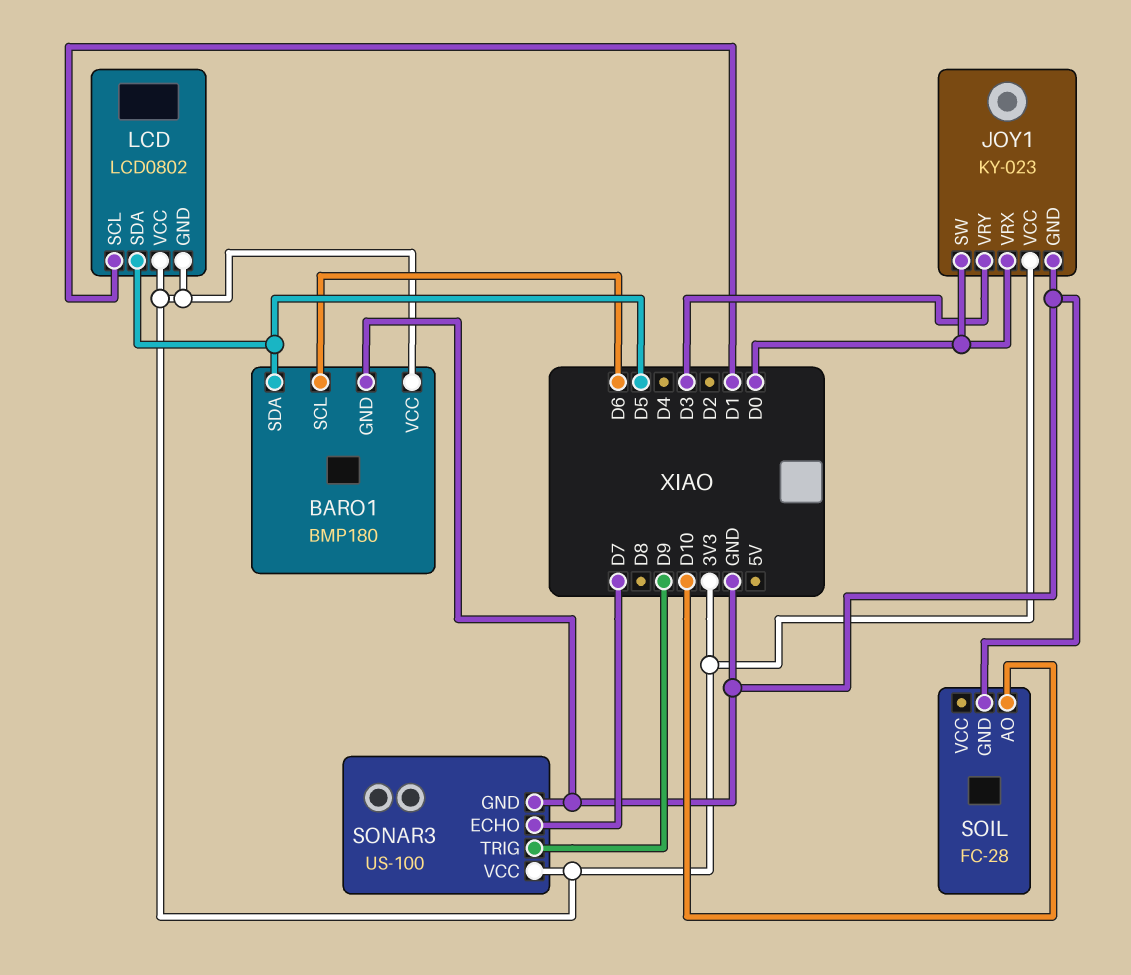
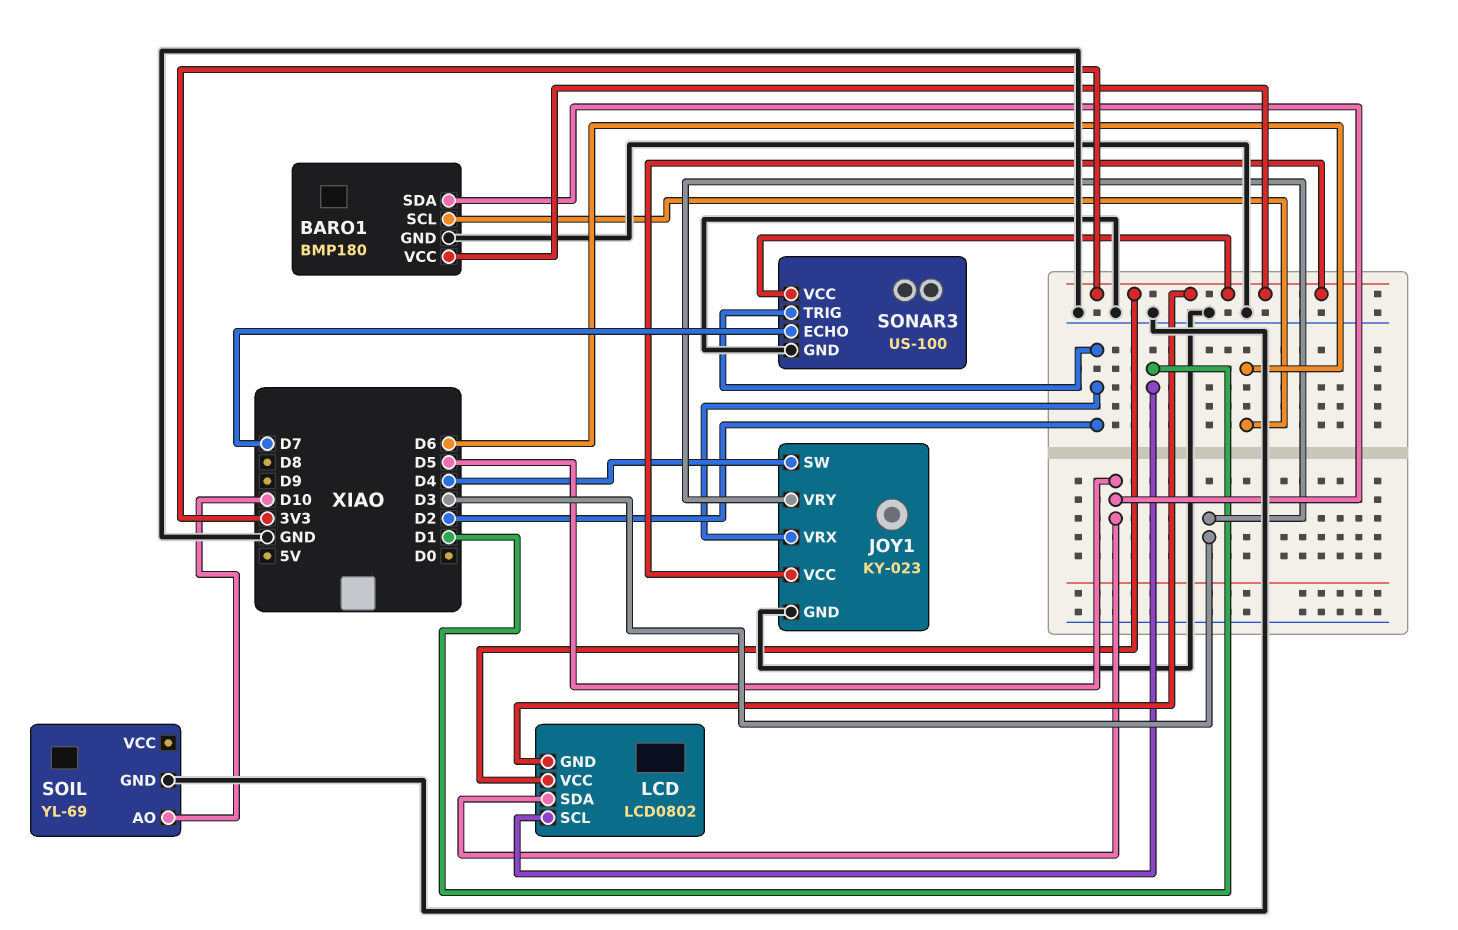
JOY1 pin SW: D0 -> D4
JOY1 pin VRX: D0 -> D2
SOIL: FC-28 -> YL-69
SONAR3 pin TRIG: D9 -> D2

